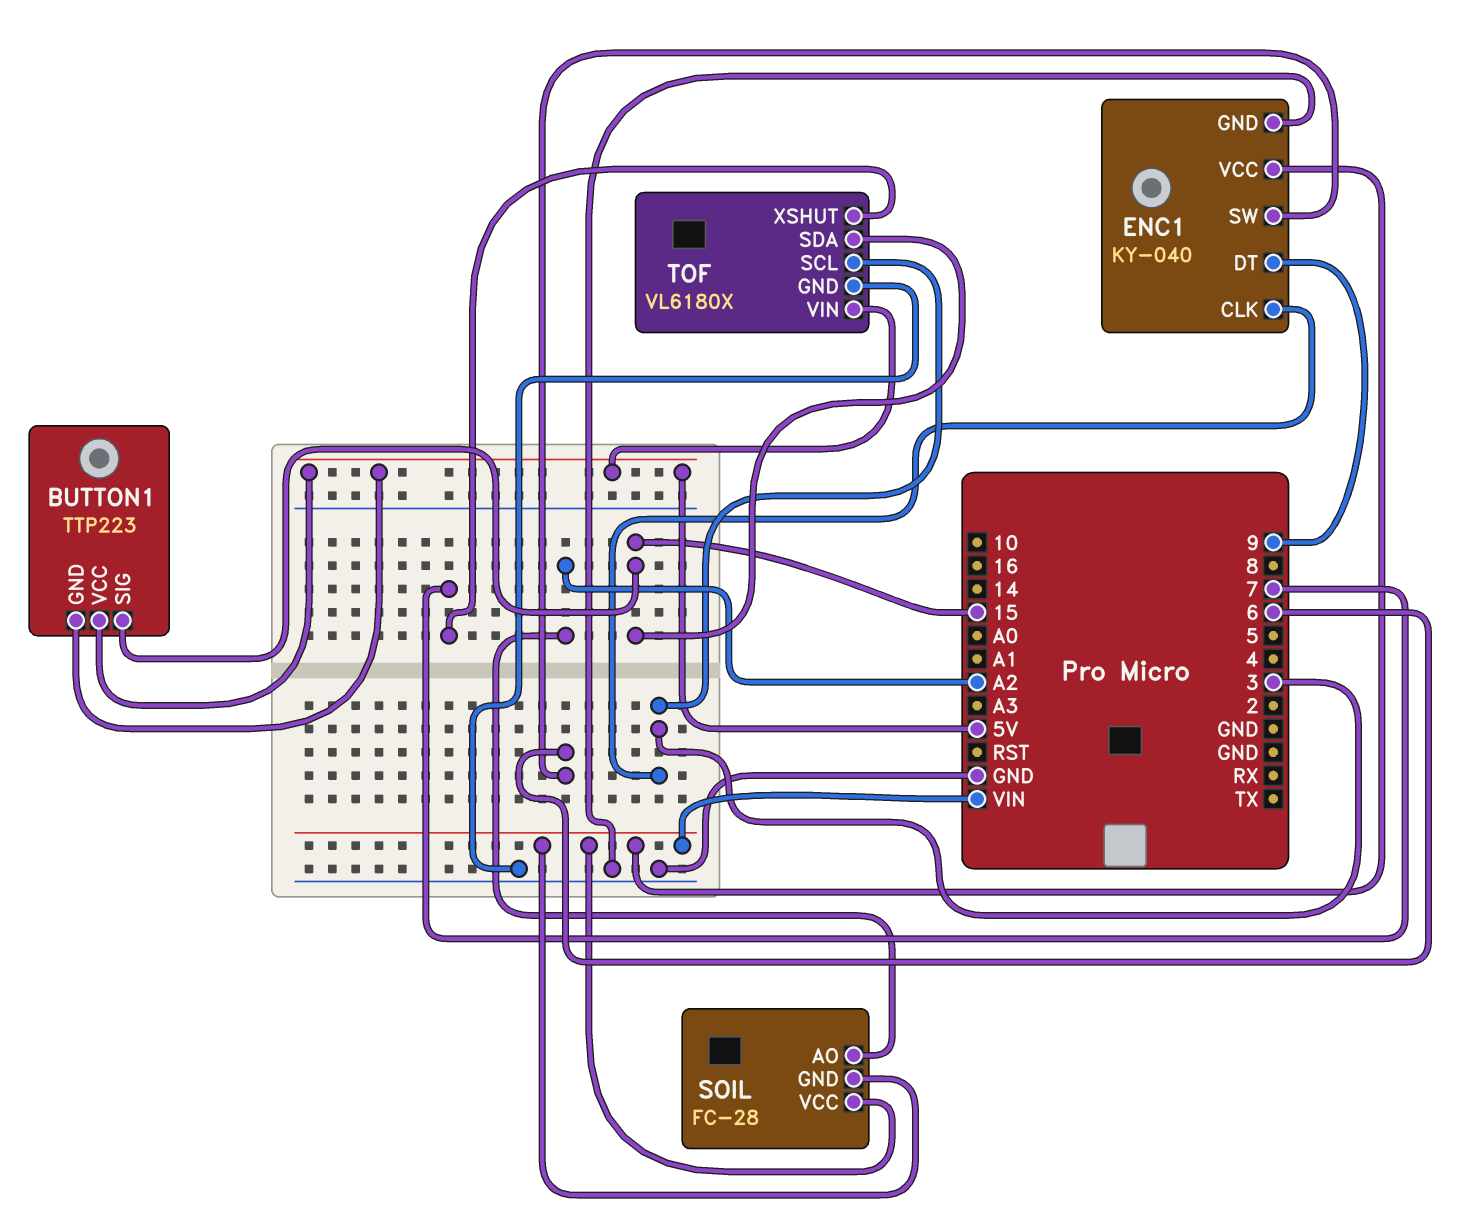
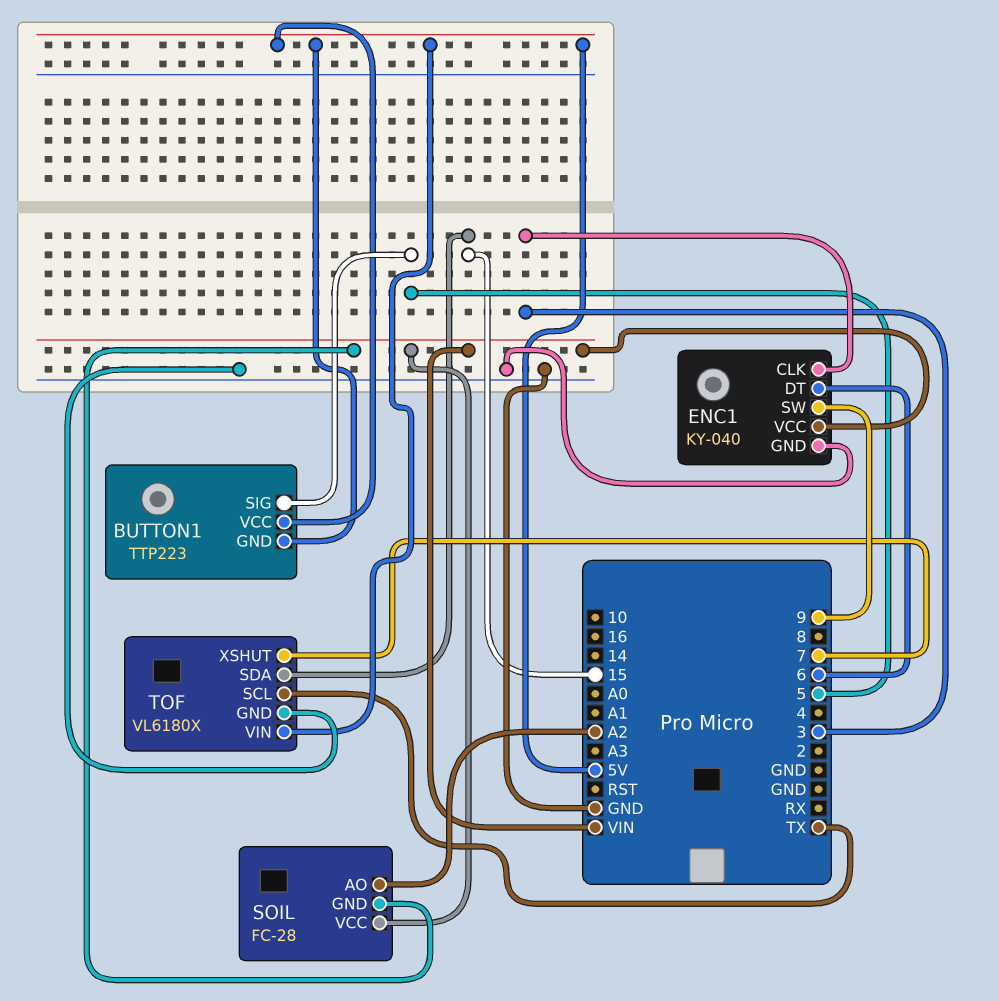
BUTTON1 pin SIG: 15 -> 5
ENC1 pin DT: 9 -> 6
ENC1 pin SW: 6 -> 9
TOF pin SCL: 3 -> TX

